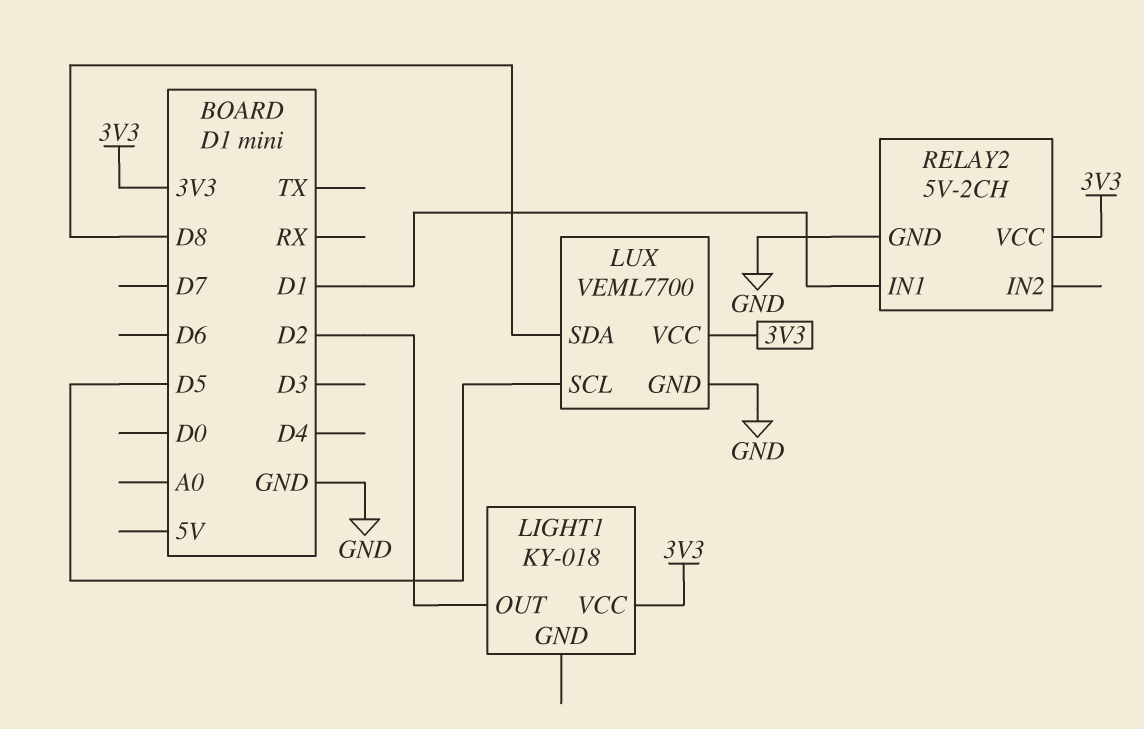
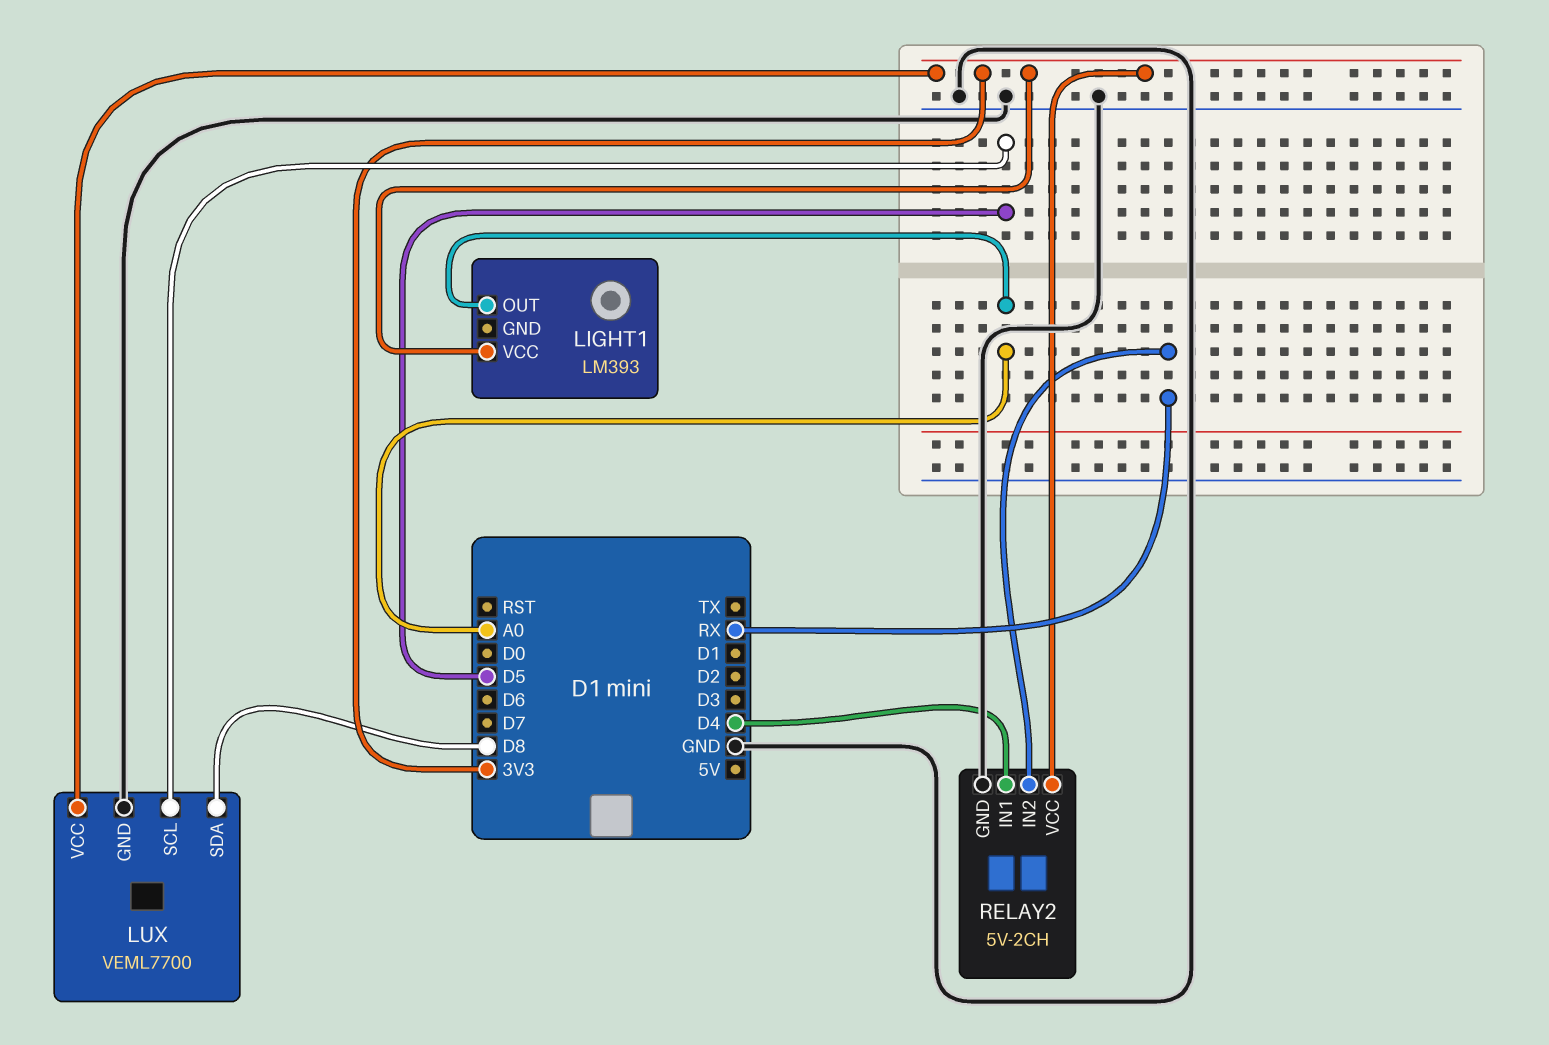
LIGHT1: KY-018 -> LM393
LIGHT1 pin OUT: D2 -> A0
RELAY2 pin IN1: D1 -> D4
RELAY2 pin IN2: none -> RX

